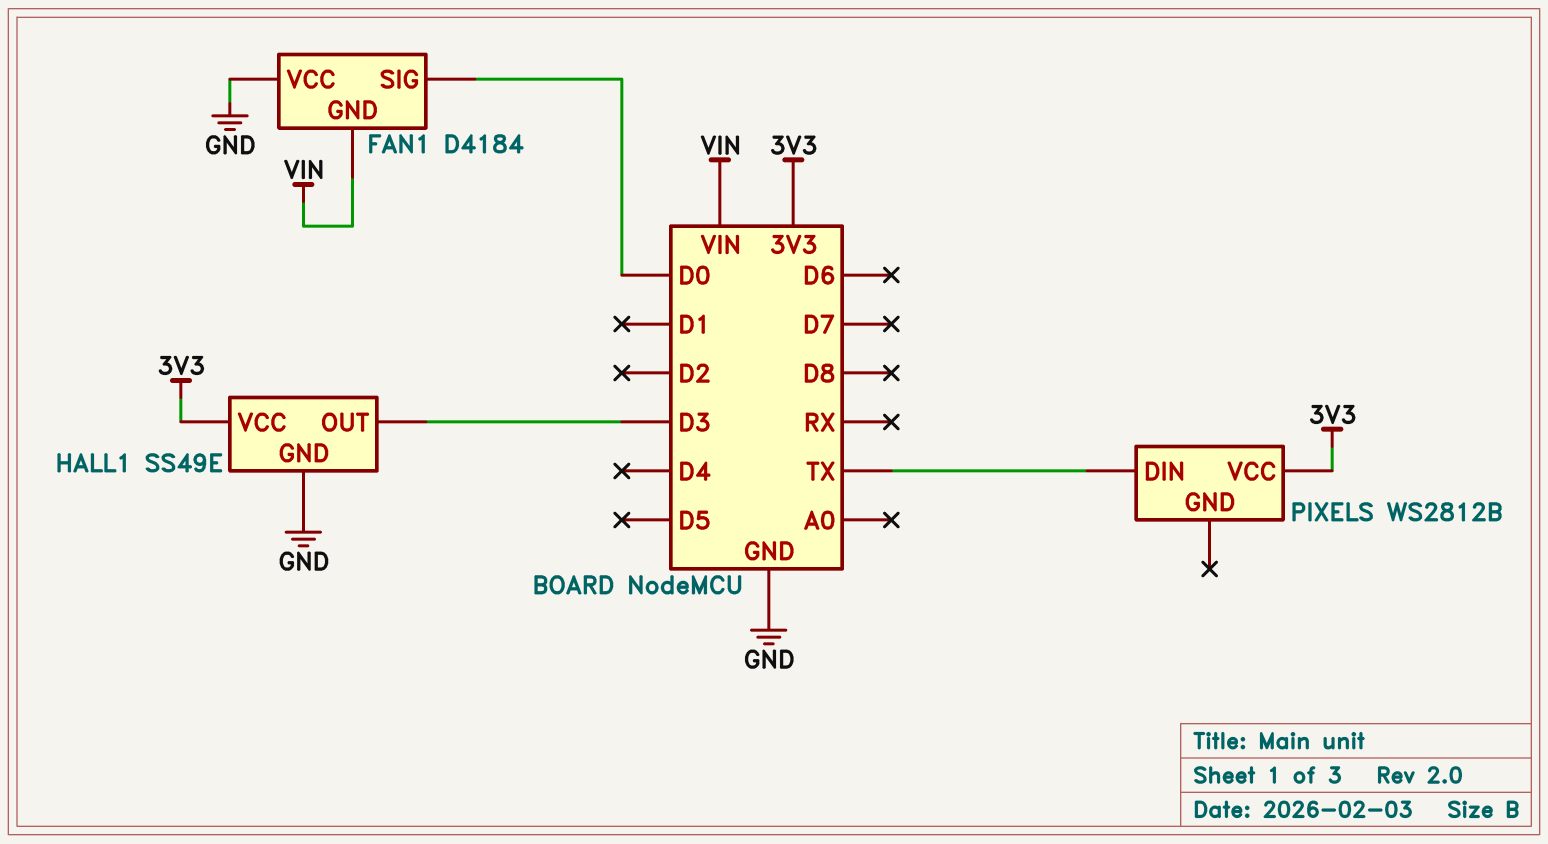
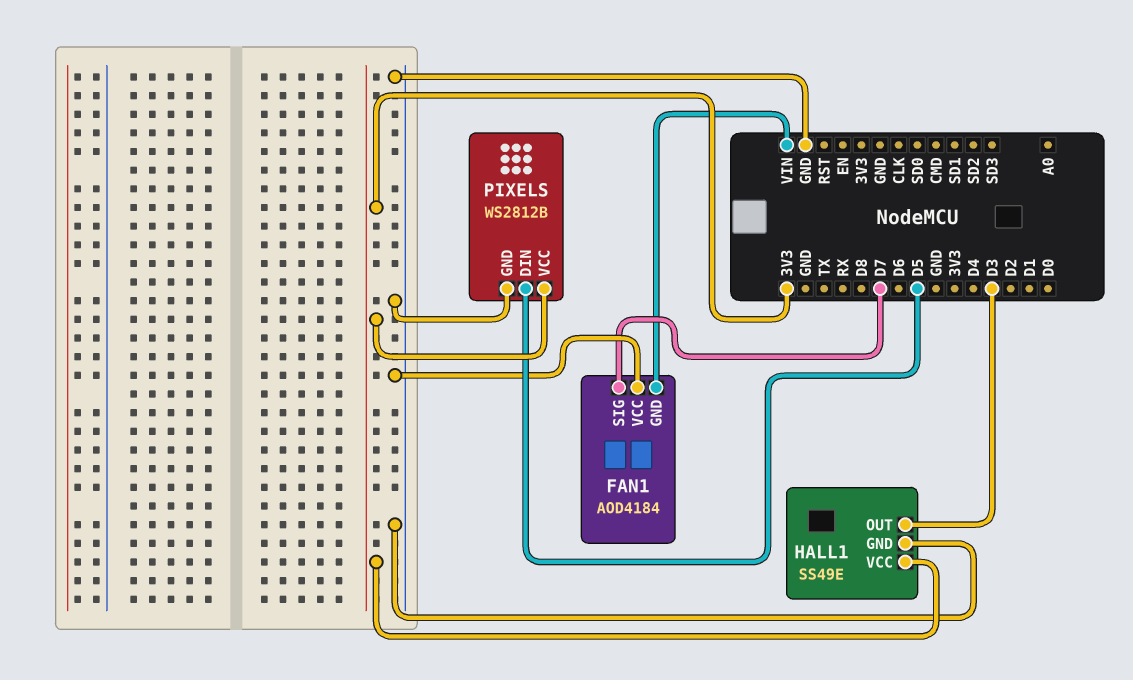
FAN1: D4184 -> AOD4184
FAN1 pin SIG: D0 -> D7
PIXELS pin DIN: TX -> D5
PIXELS pin GND: none -> GND

